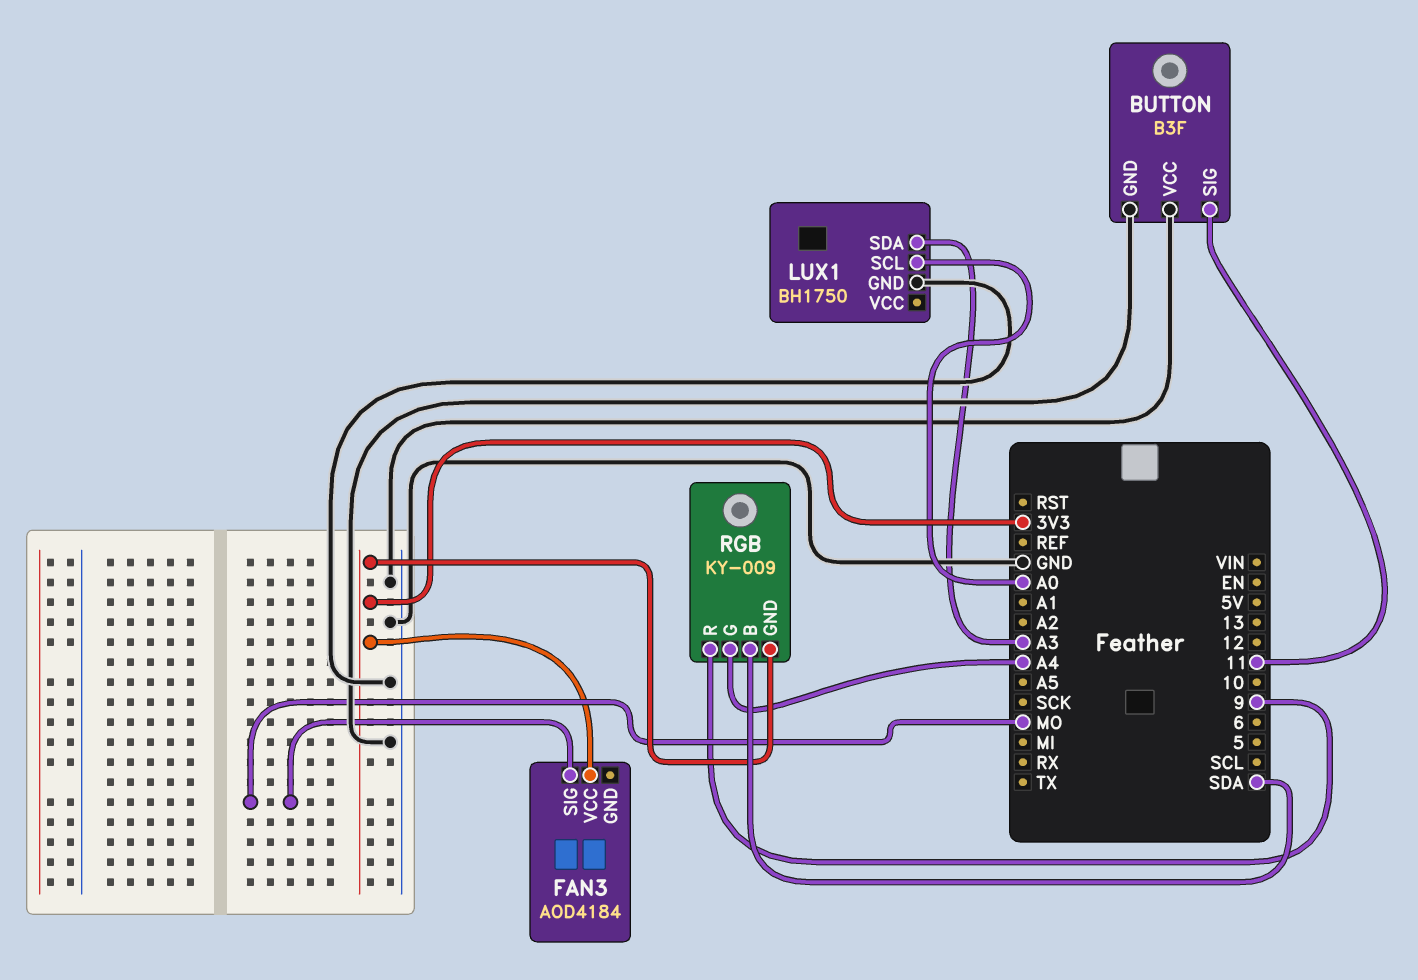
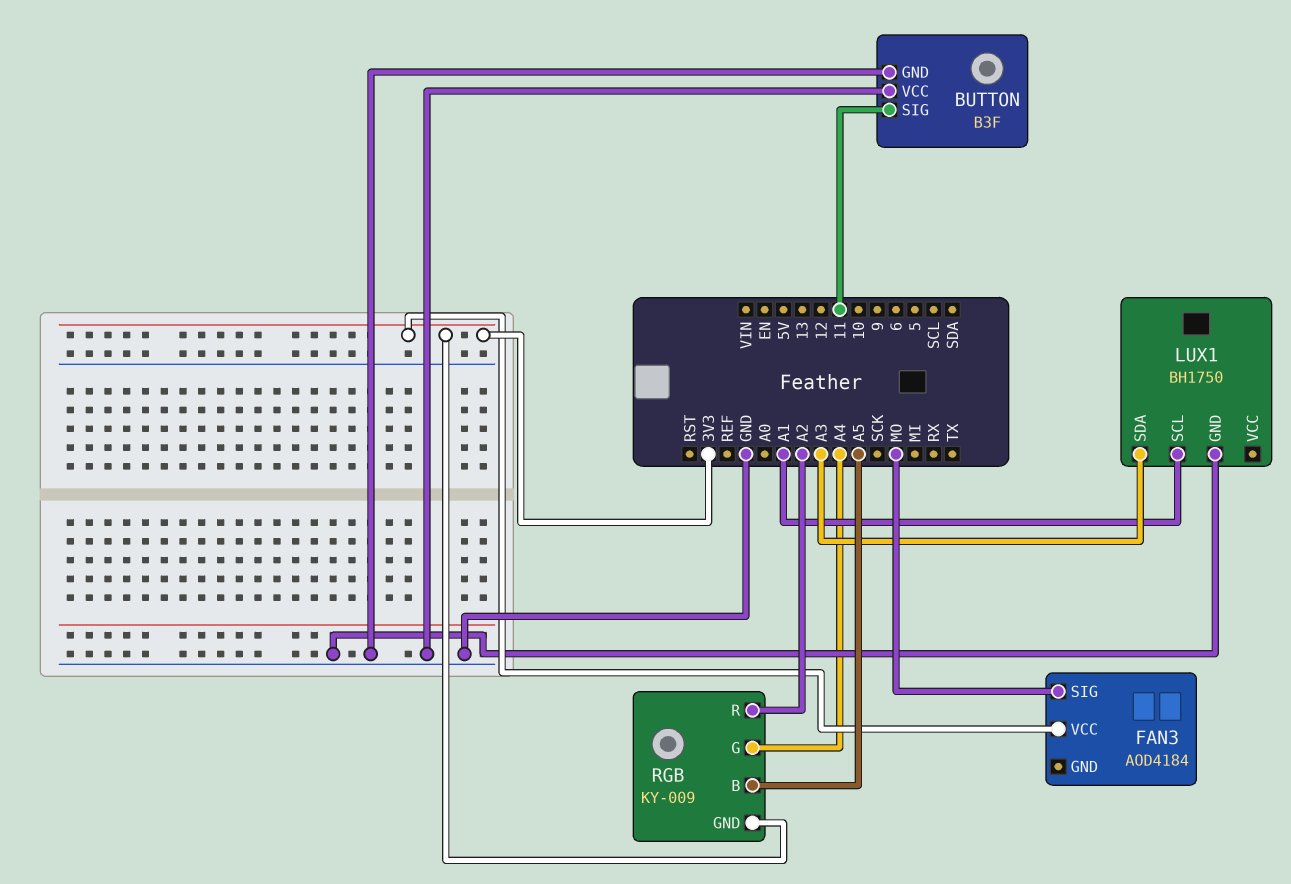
LUX1 pin SCL: A0 -> A1
RGB pin B: SDA -> A5
RGB pin R: 9 -> A2

